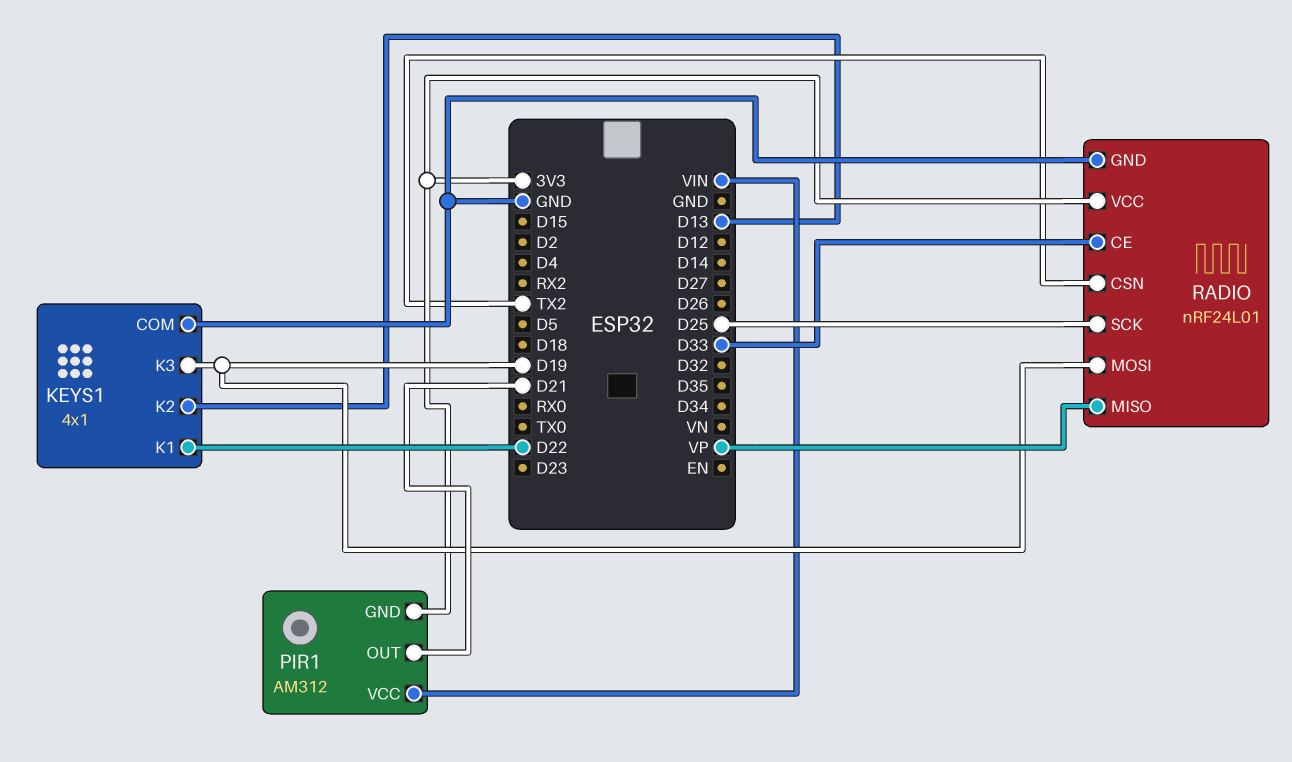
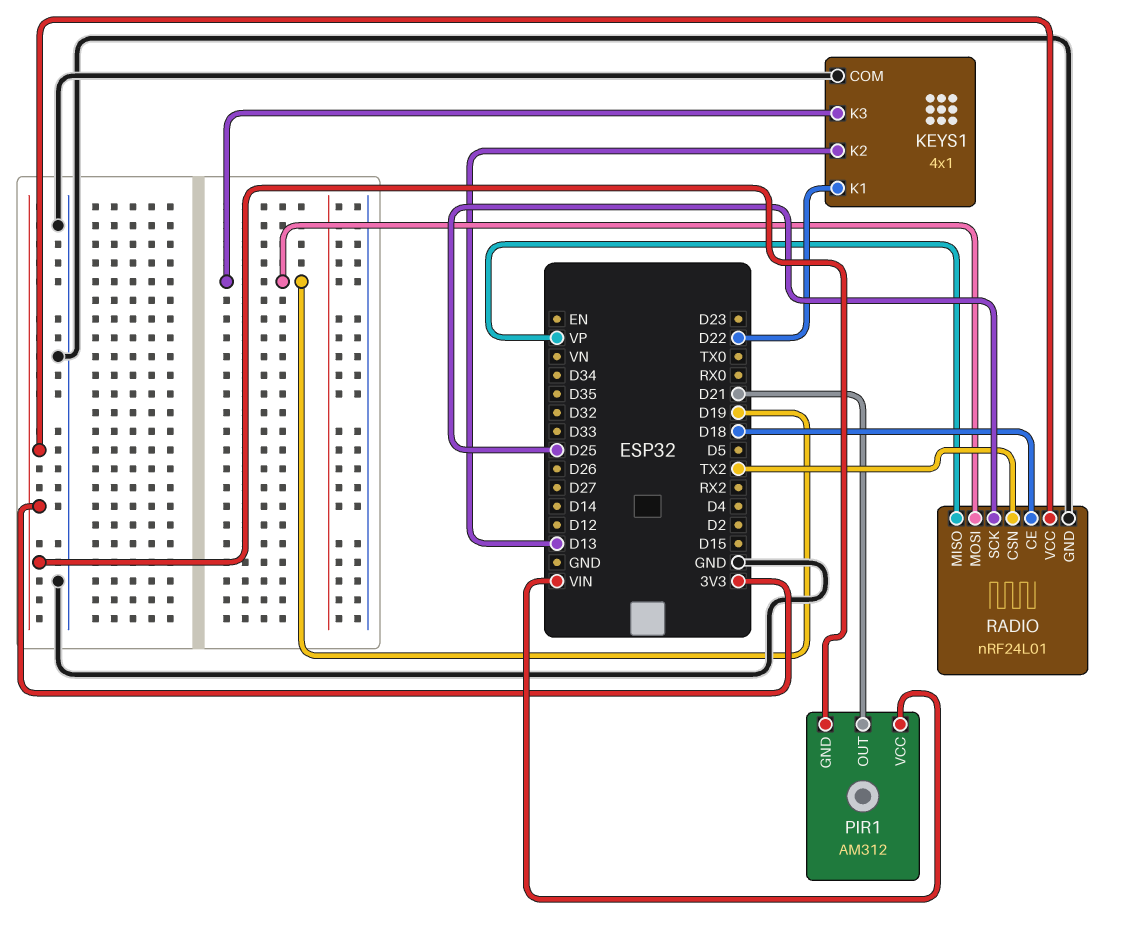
RADIO pin CE: D33 -> D18

